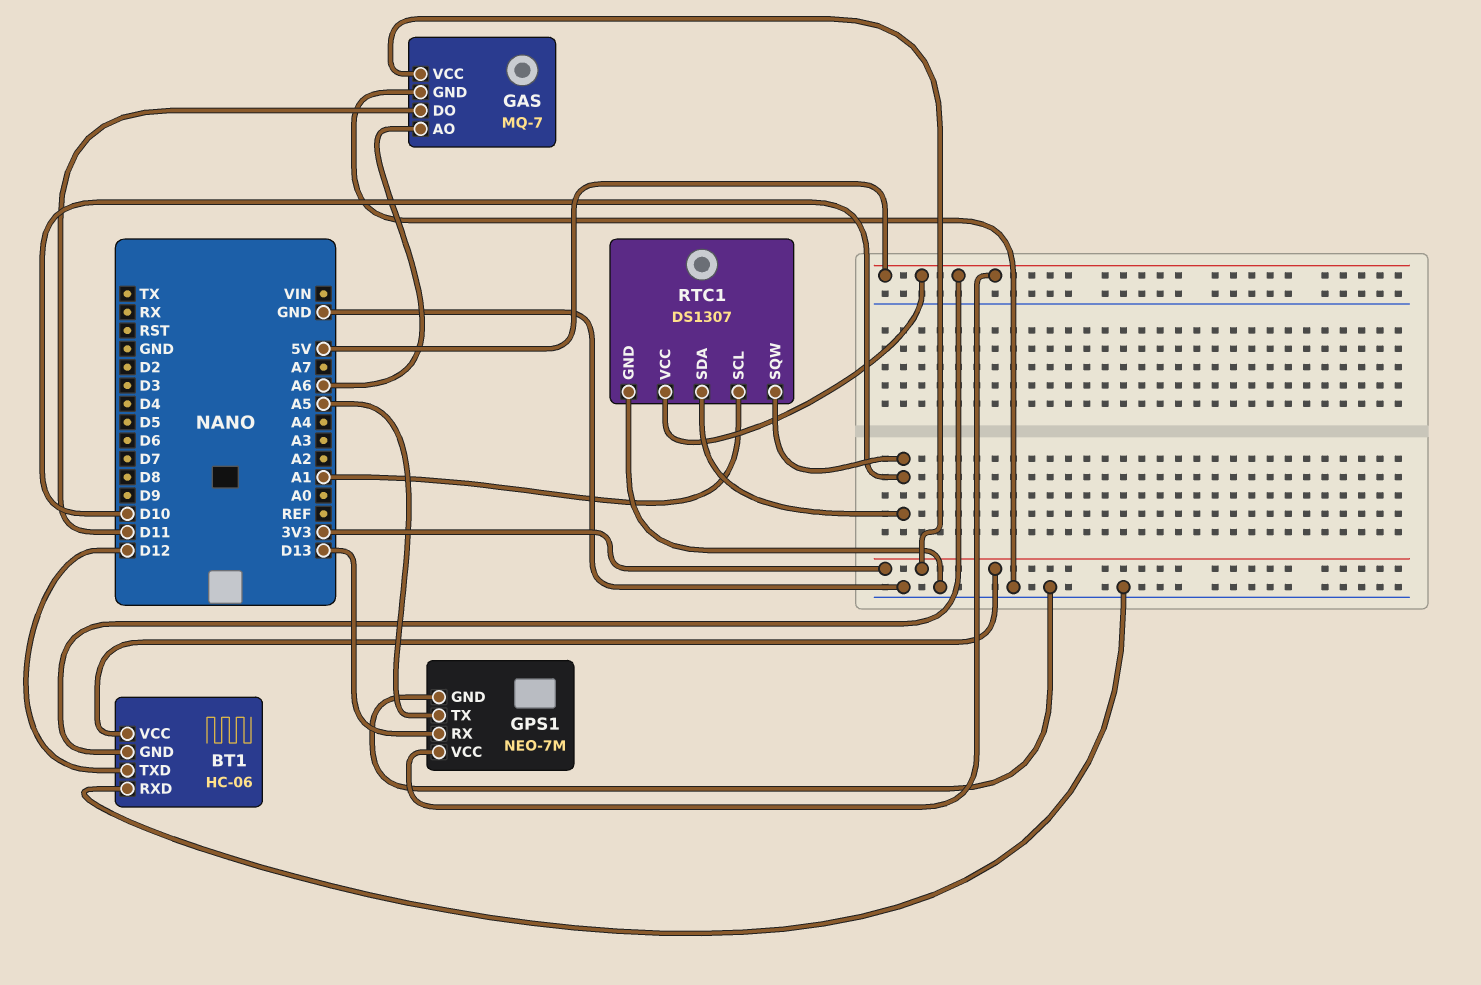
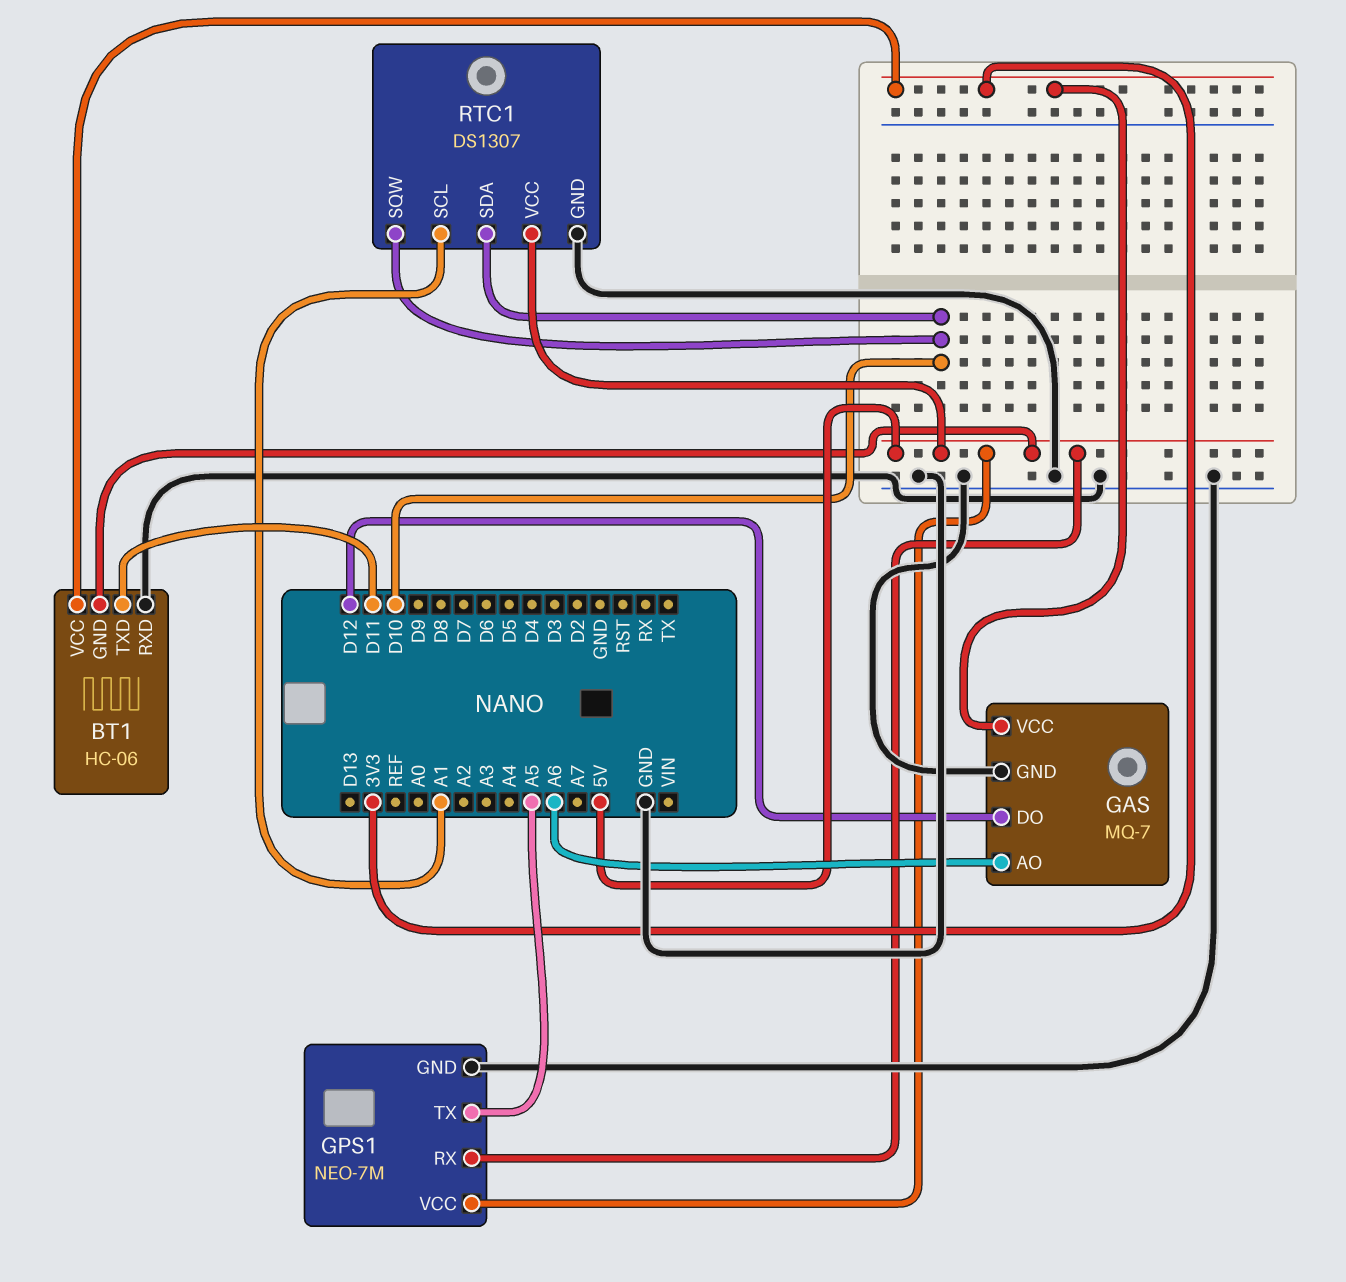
BT1 pin TXD: D12 -> D11
GAS pin DO: D11 -> D12
GPS1 pin RX: D13 -> 5V

